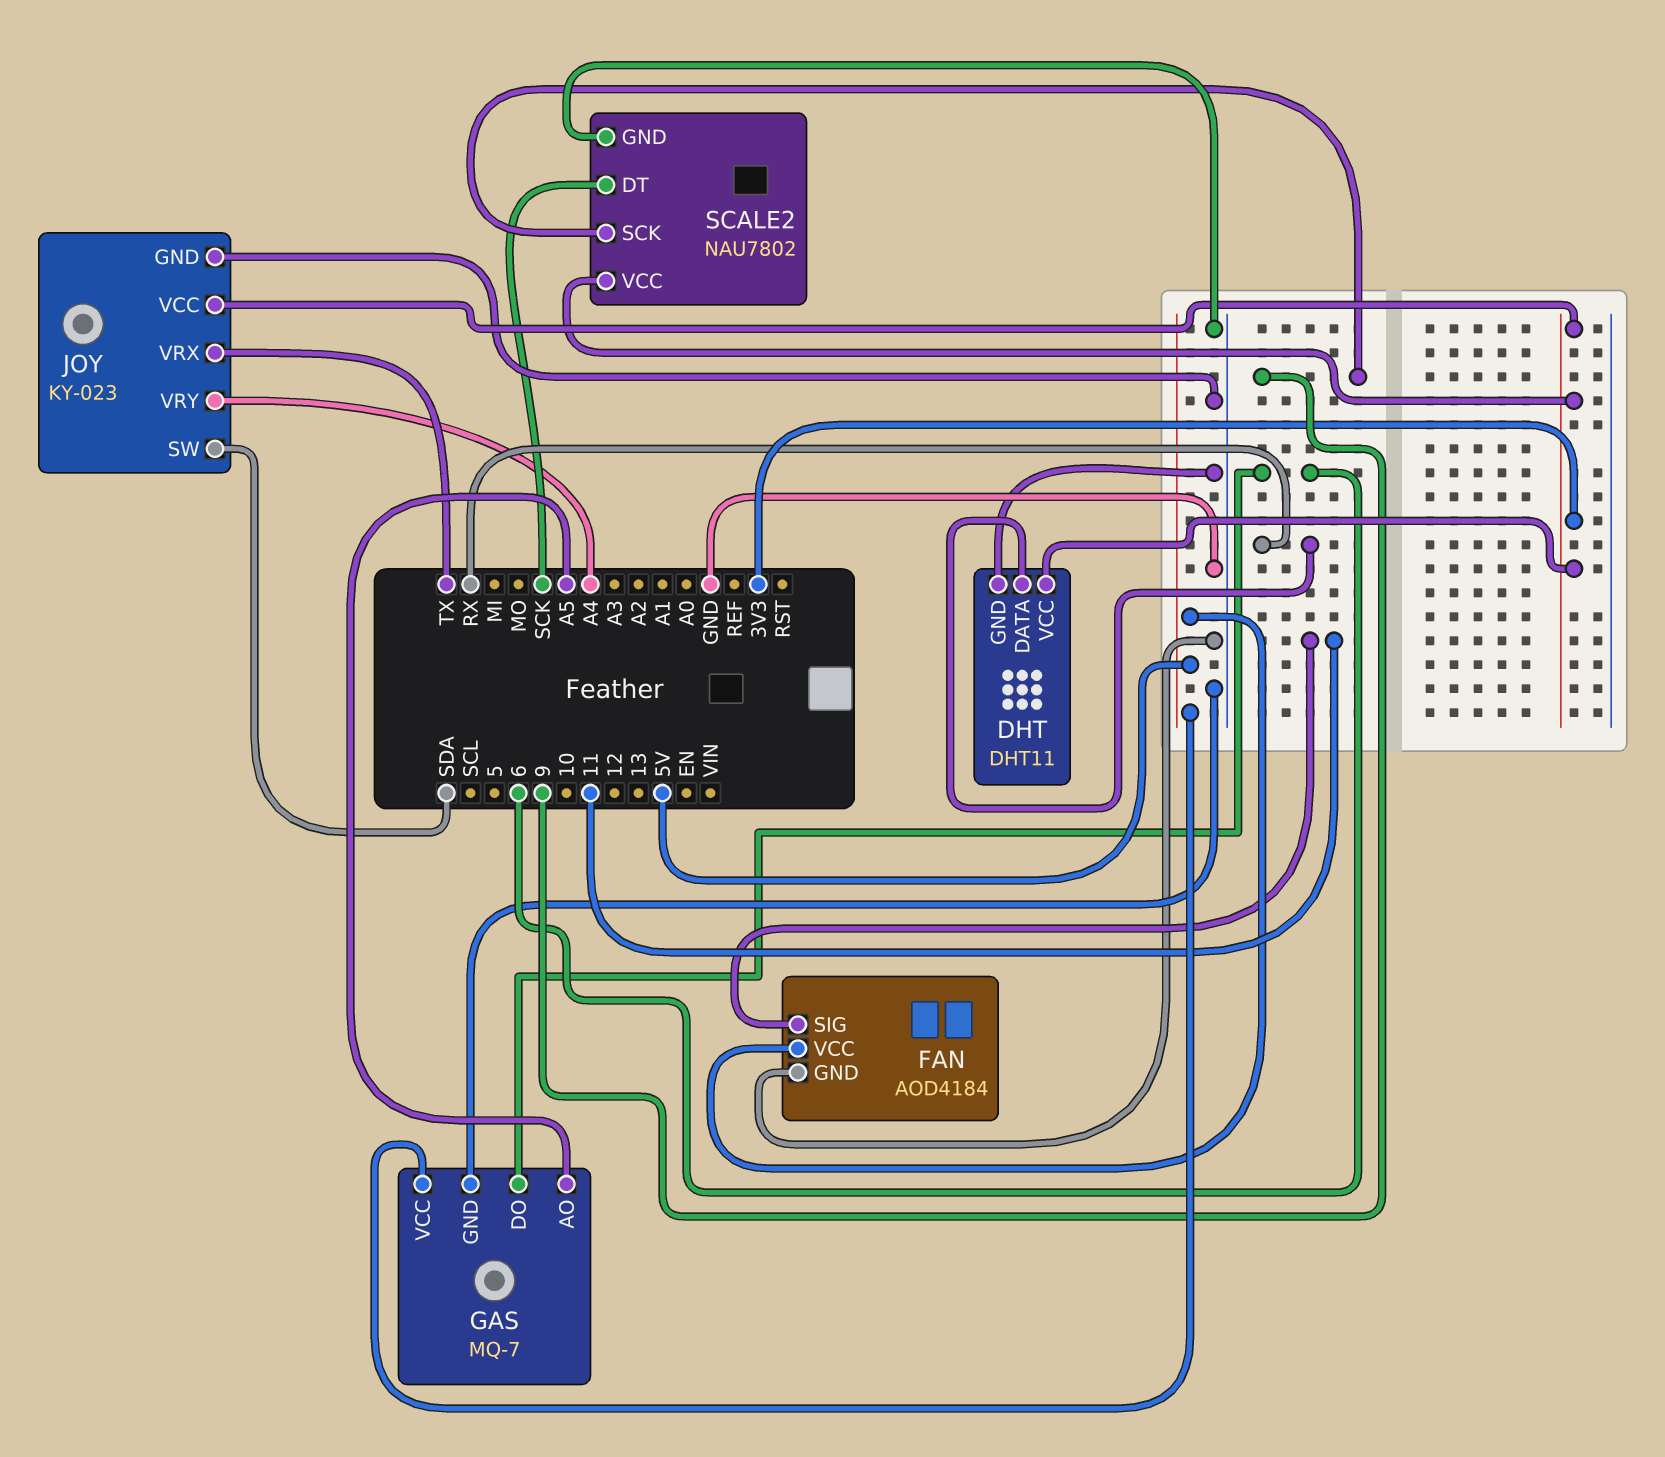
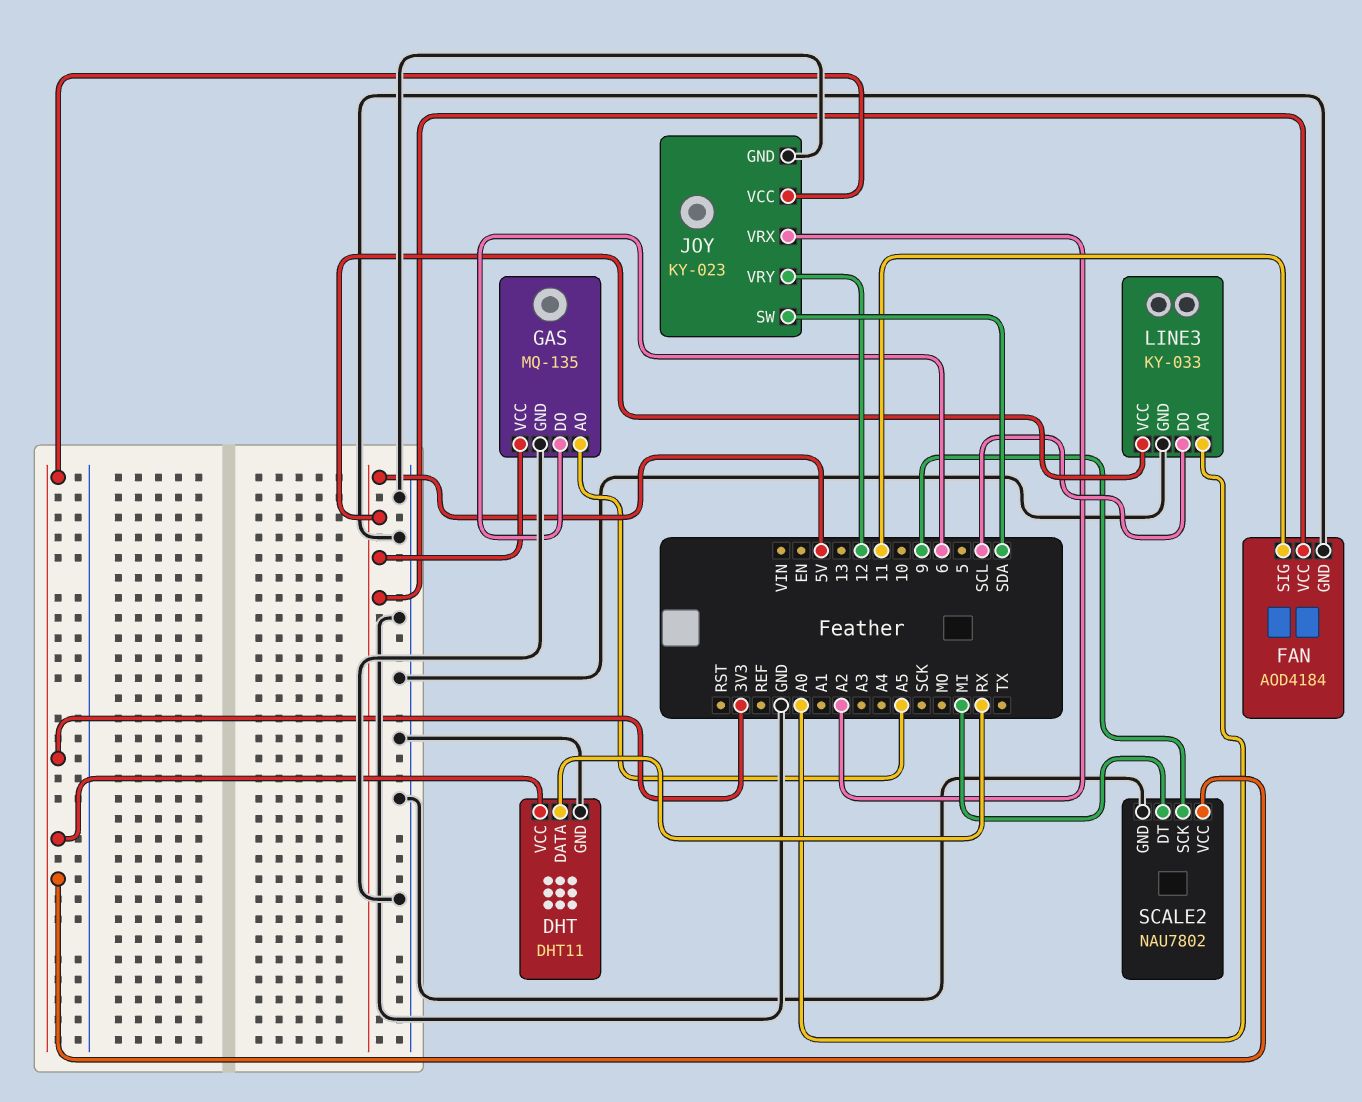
GAS: MQ-7 -> MQ-135
JOY pin VRX: TX -> A2
JOY pin VRY: A4 -> 12
LINE3: none -> KY-033
LINE3 pin AO: none -> A0
LINE3 pin DO: none -> SCL
LINE3 pin GND: none -> GND
LINE3 pin VCC: none -> 5V
SCALE2 pin DT: SCK -> MI

